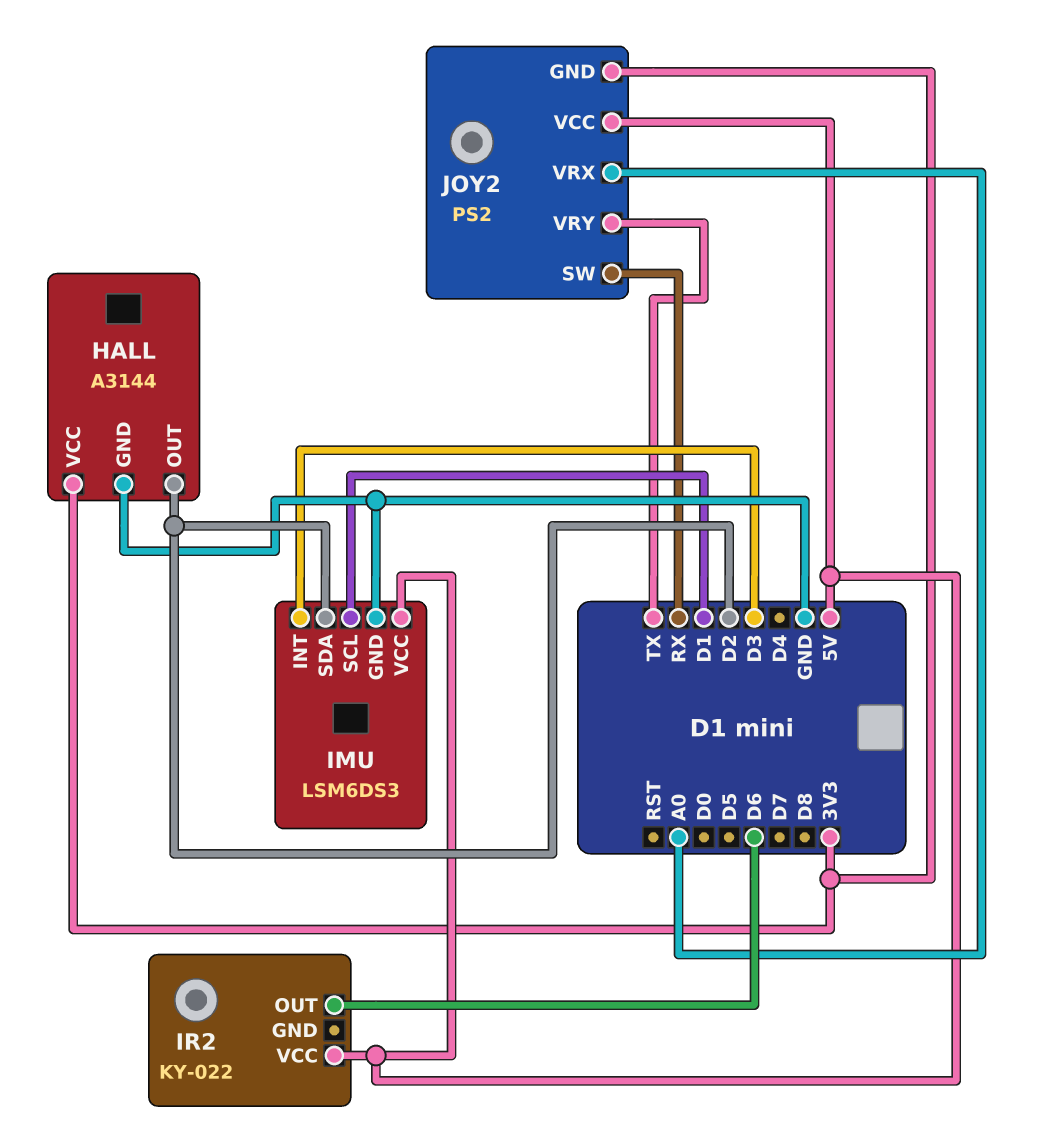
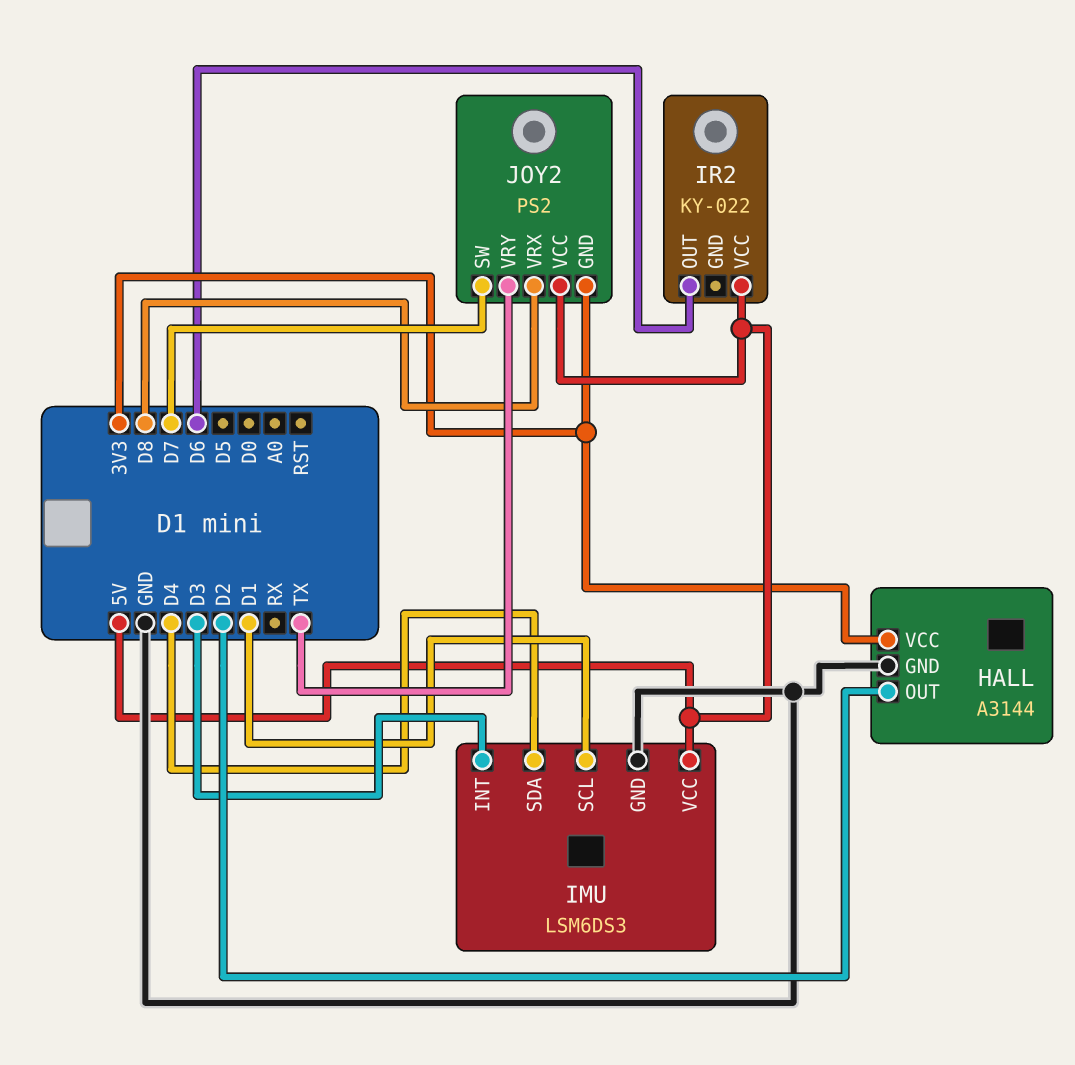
IMU pin SDA: D2 -> D4
JOY2 pin SW: RX -> D7
JOY2 pin VRX: A0 -> D8

